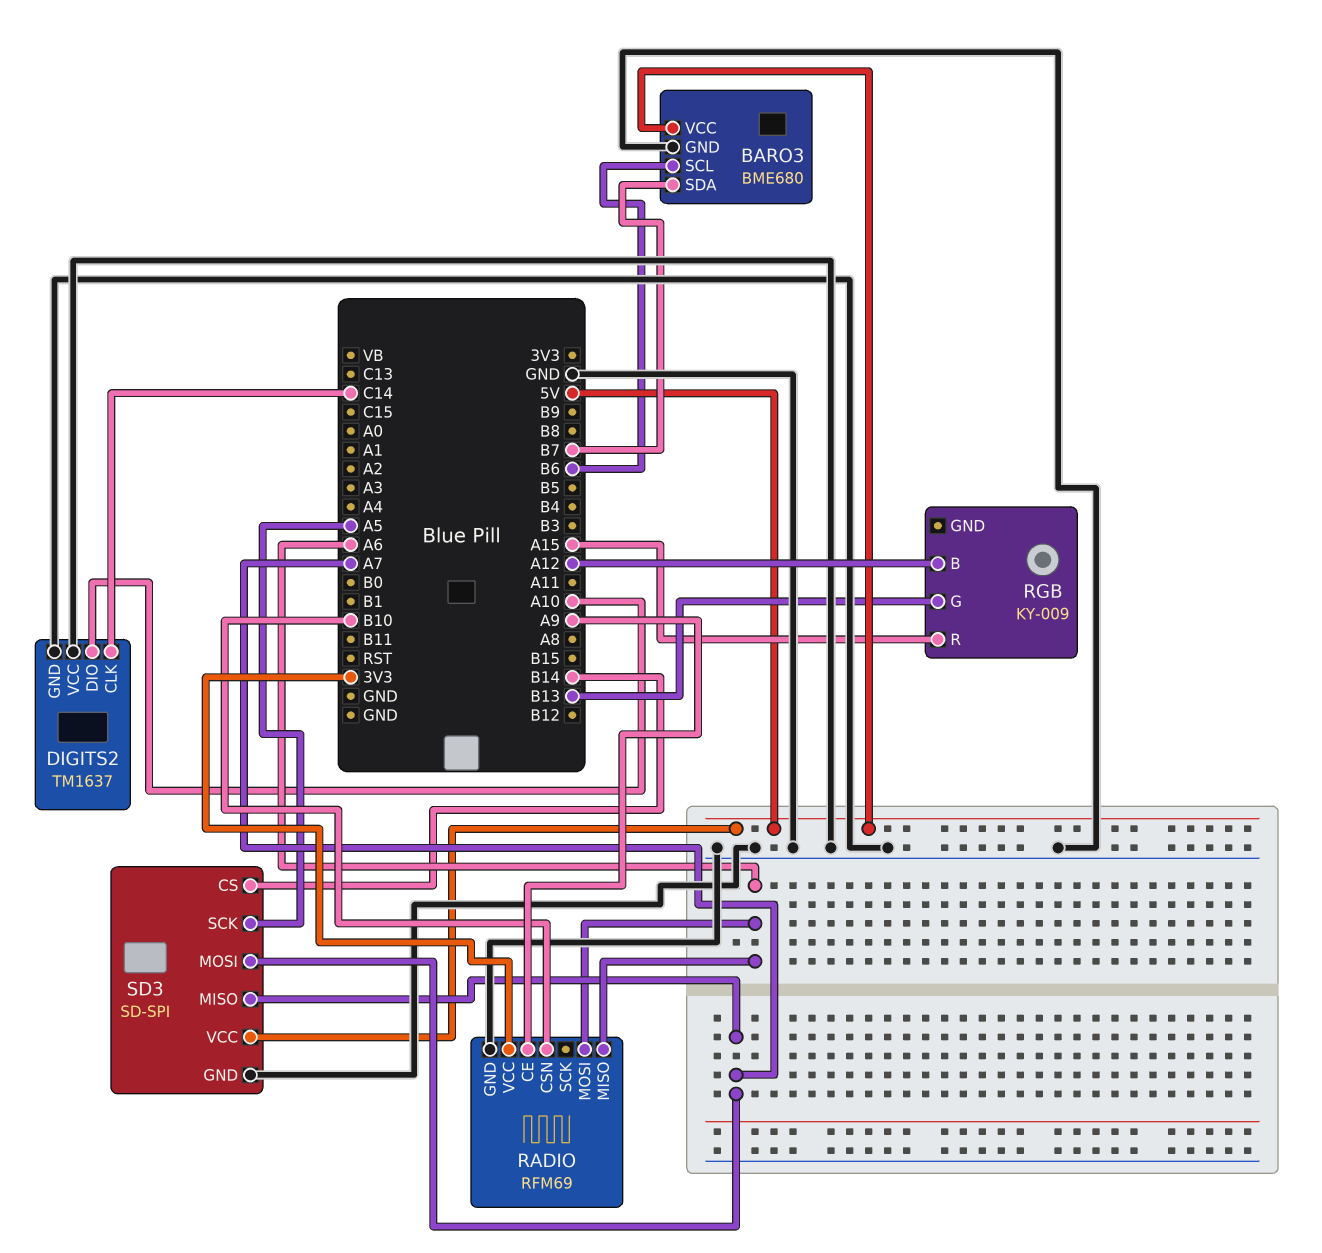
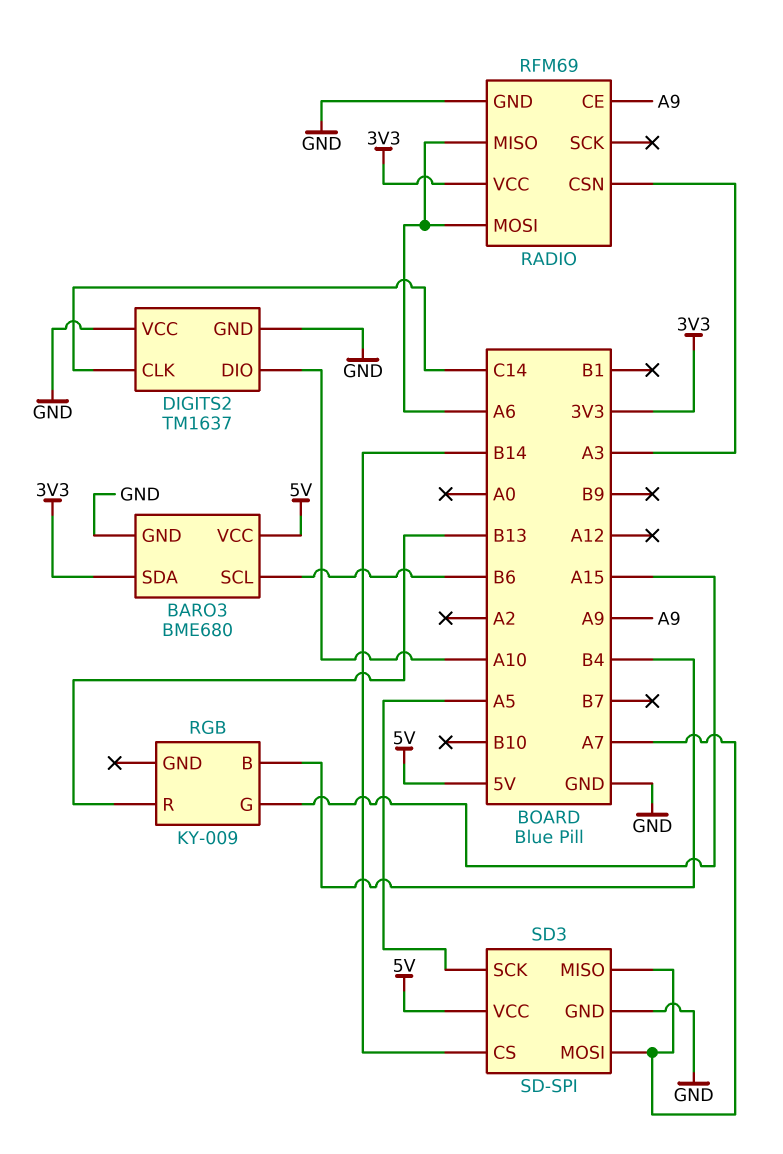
BARO3 pin SDA: B7 -> 3V3
RADIO pin CSN: B10 -> A3
RGB pin B: A12 -> B4
RGB pin G: B13 -> A15
RGB pin R: A15 -> B13

